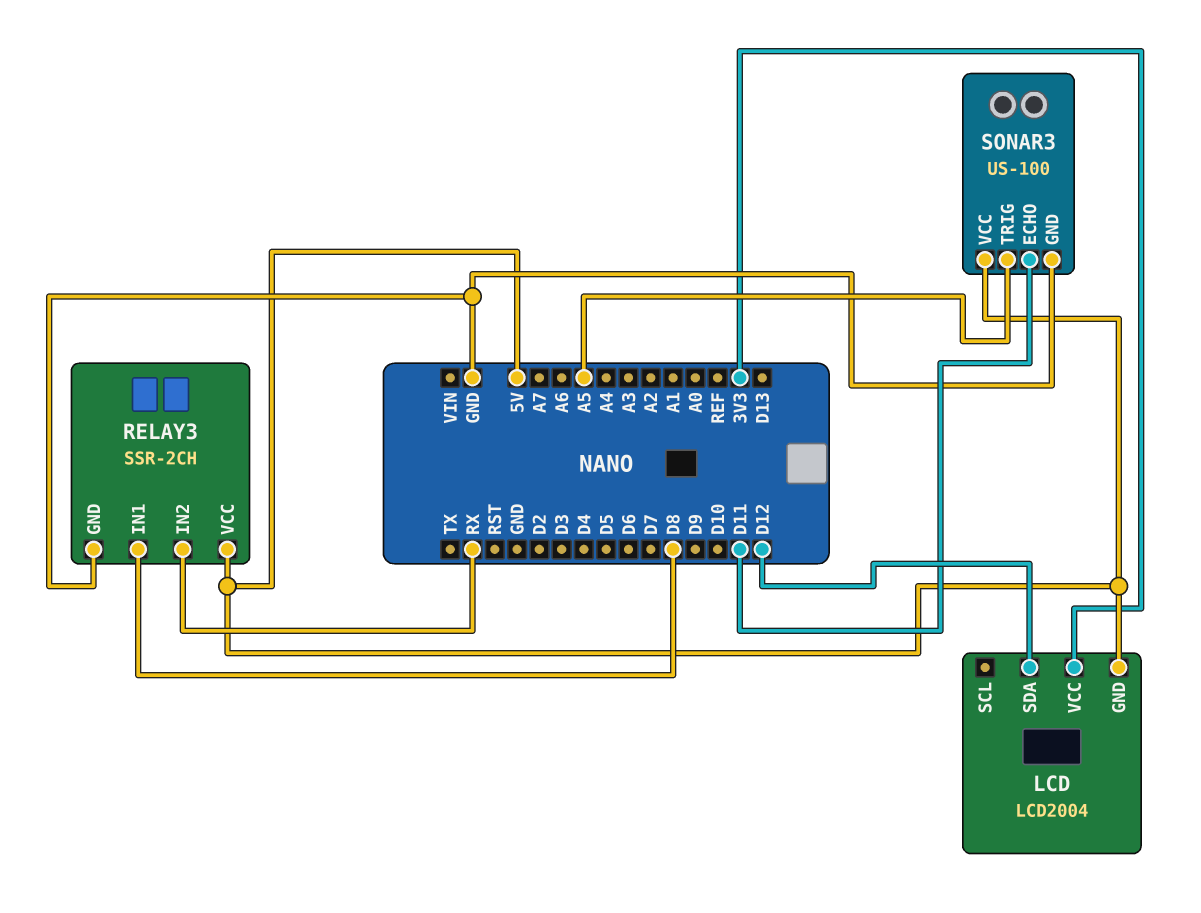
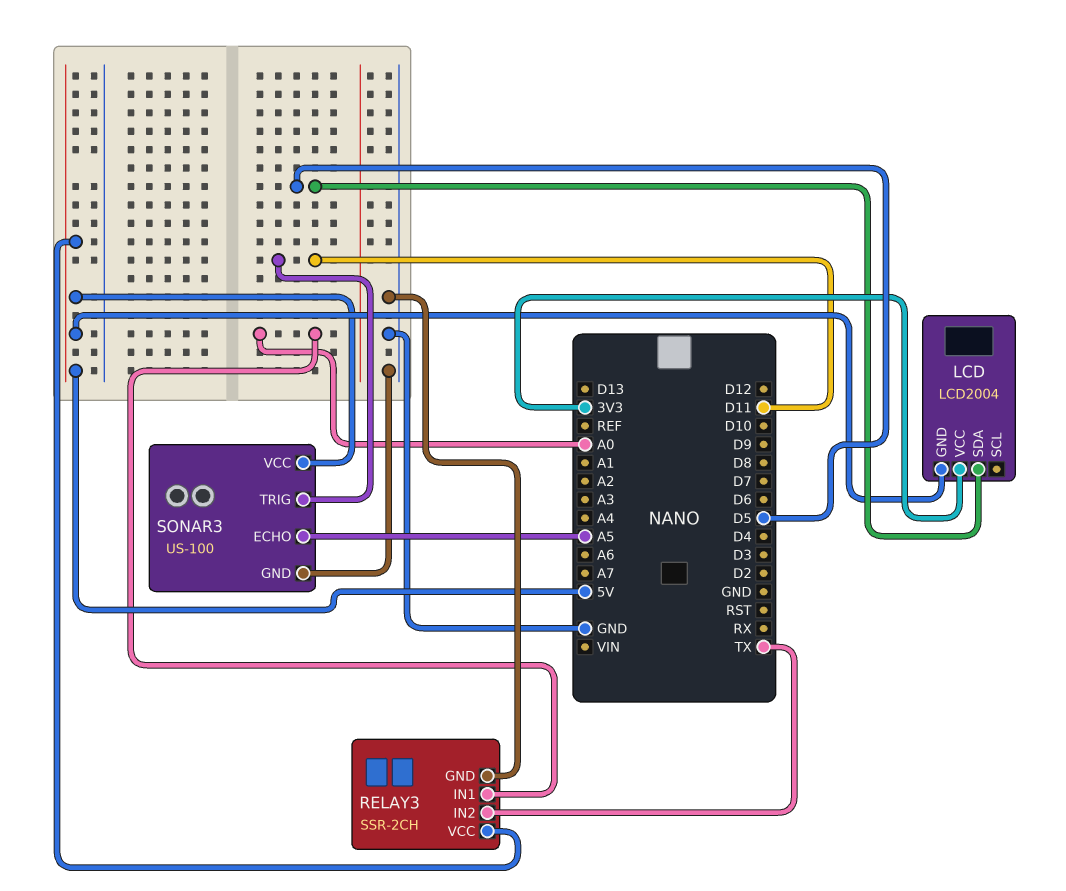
LCD pin SDA: D12 -> D5
RELAY3 pin IN1: D8 -> A0
RELAY3 pin IN2: RX -> TX
SONAR3 pin ECHO: D11 -> A5
SONAR3 pin TRIG: A5 -> D11

